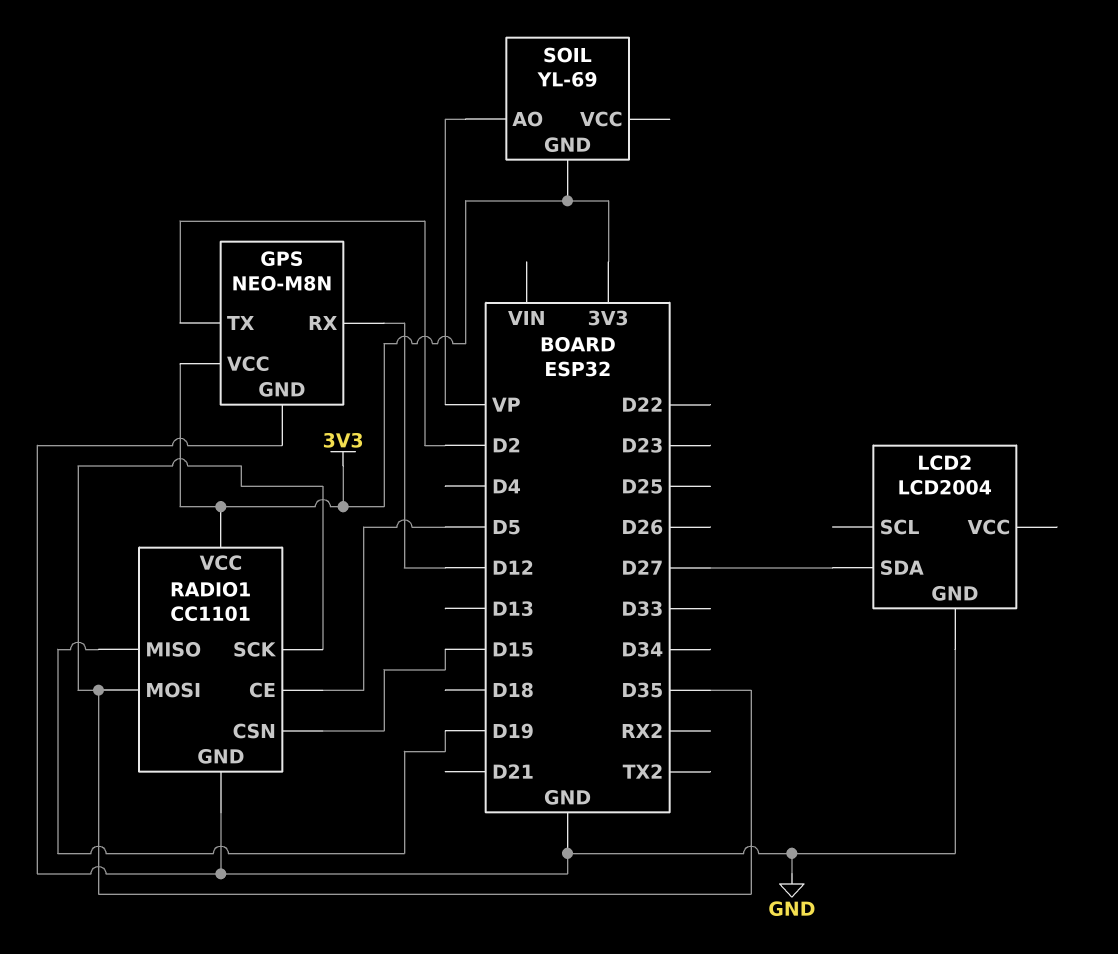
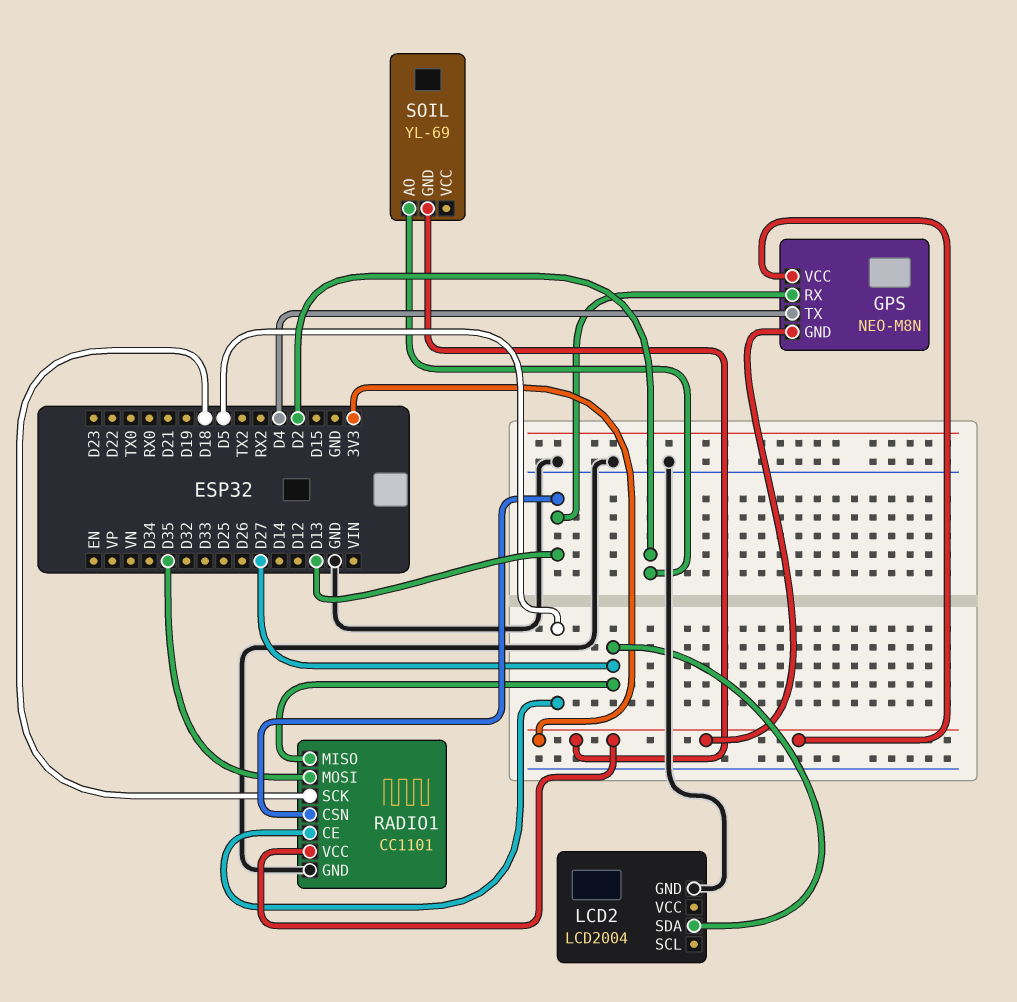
GPS pin GND: GND -> 3V3
GPS pin RX: D12 -> D13
GPS pin TX: D2 -> D4
RADIO1 pin CSN: D15 -> D13
RADIO1 pin MISO: D19 -> D27
RADIO1 pin SCK: D35 -> D18
SOIL pin AO: VP -> D2

